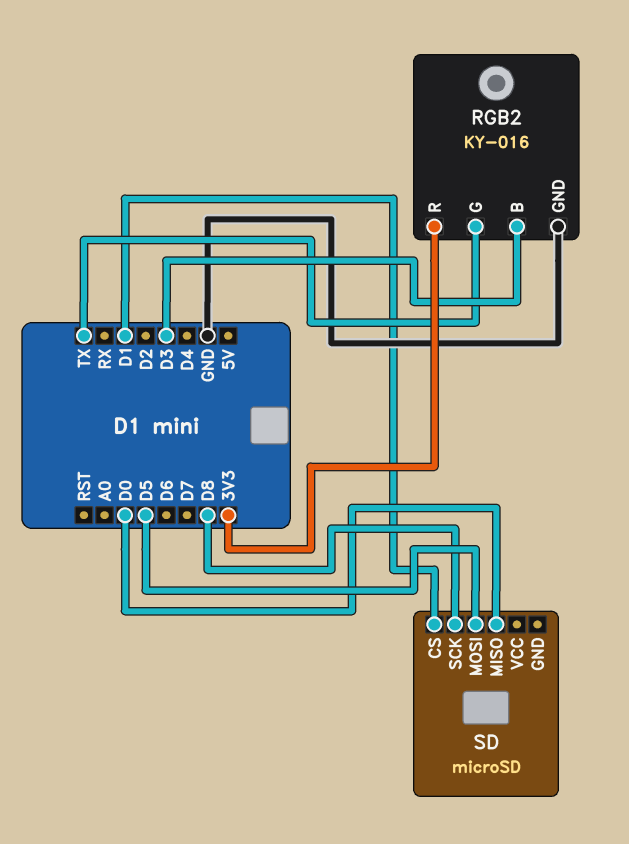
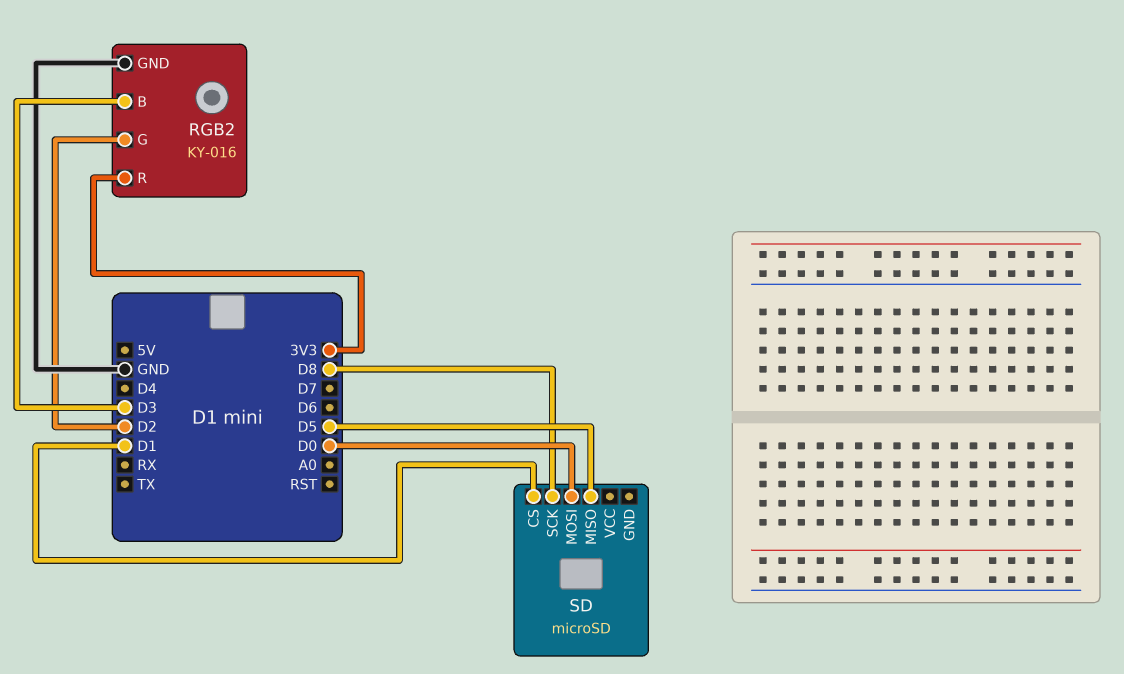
RGB2 pin G: TX -> D2
SD pin MISO: D0 -> D5
SD pin MOSI: D5 -> D0

